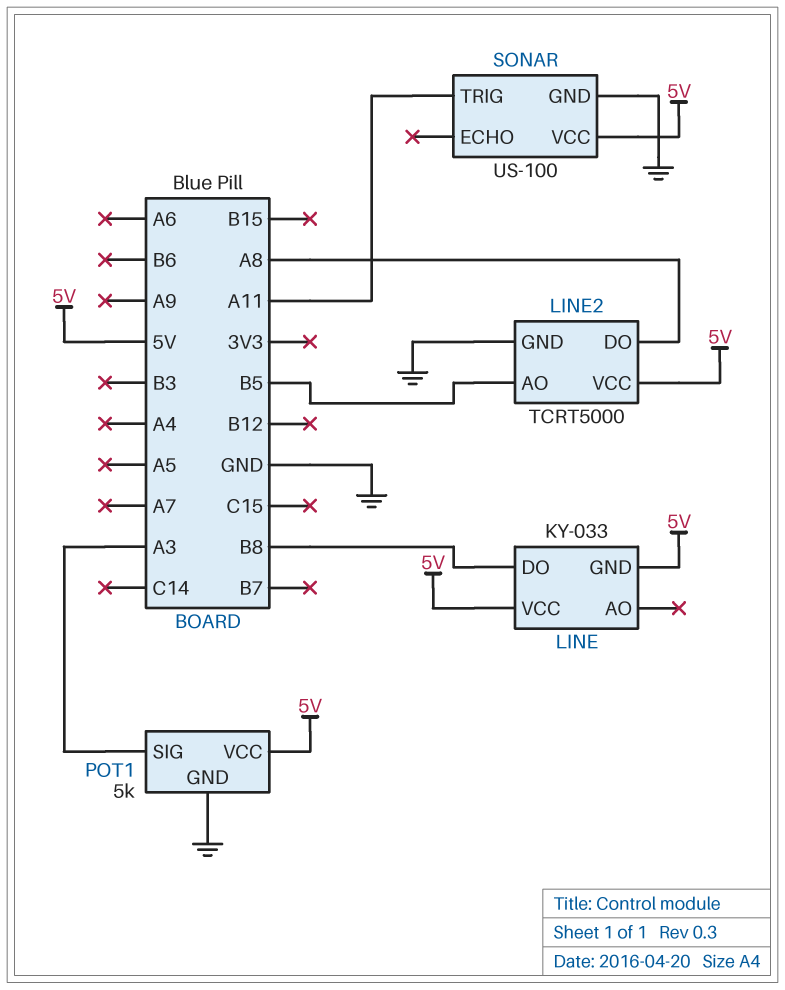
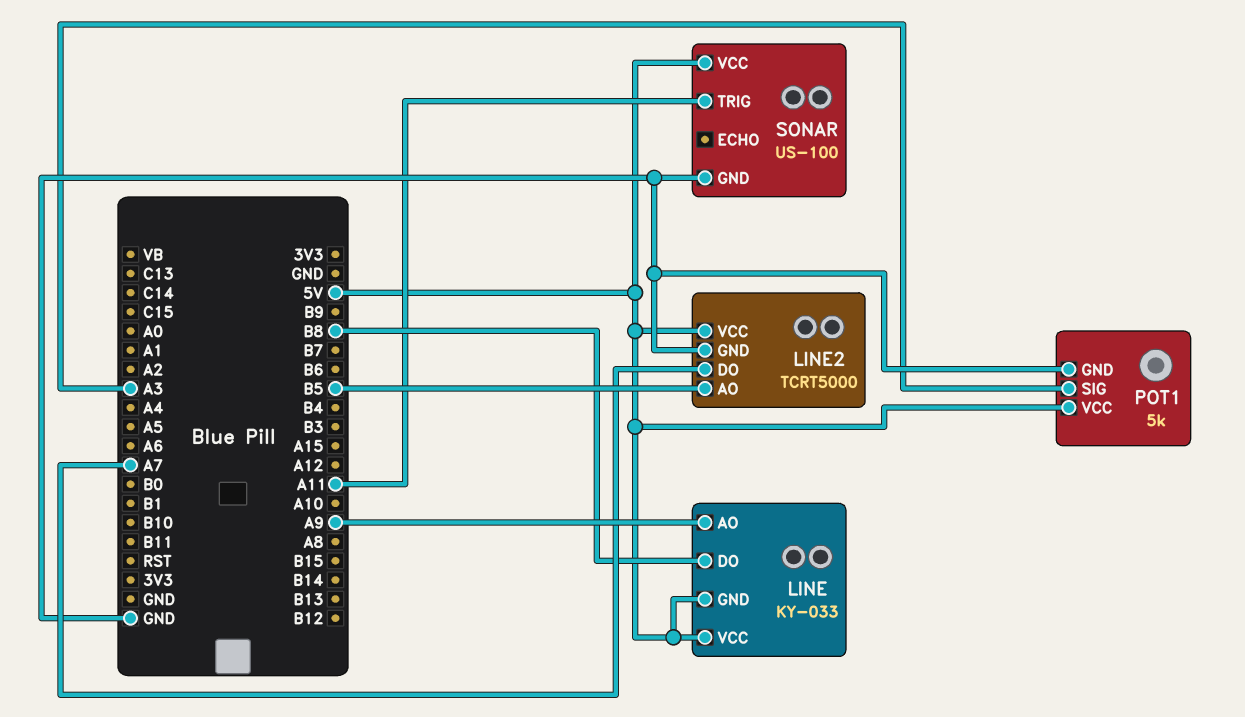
LINE pin AO: none -> A9
LINE2 pin DO: A8 -> A7

